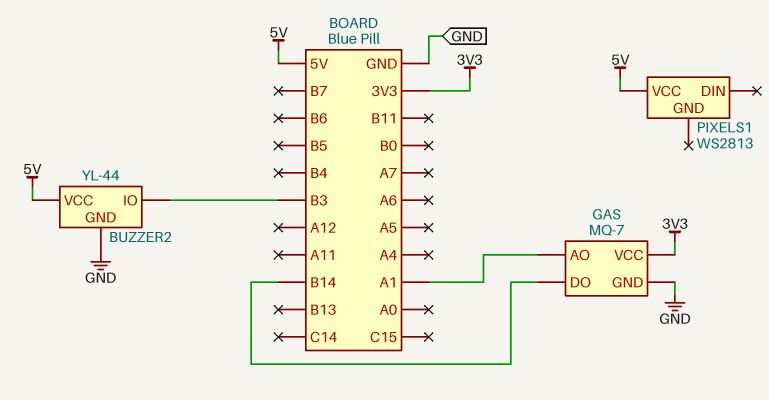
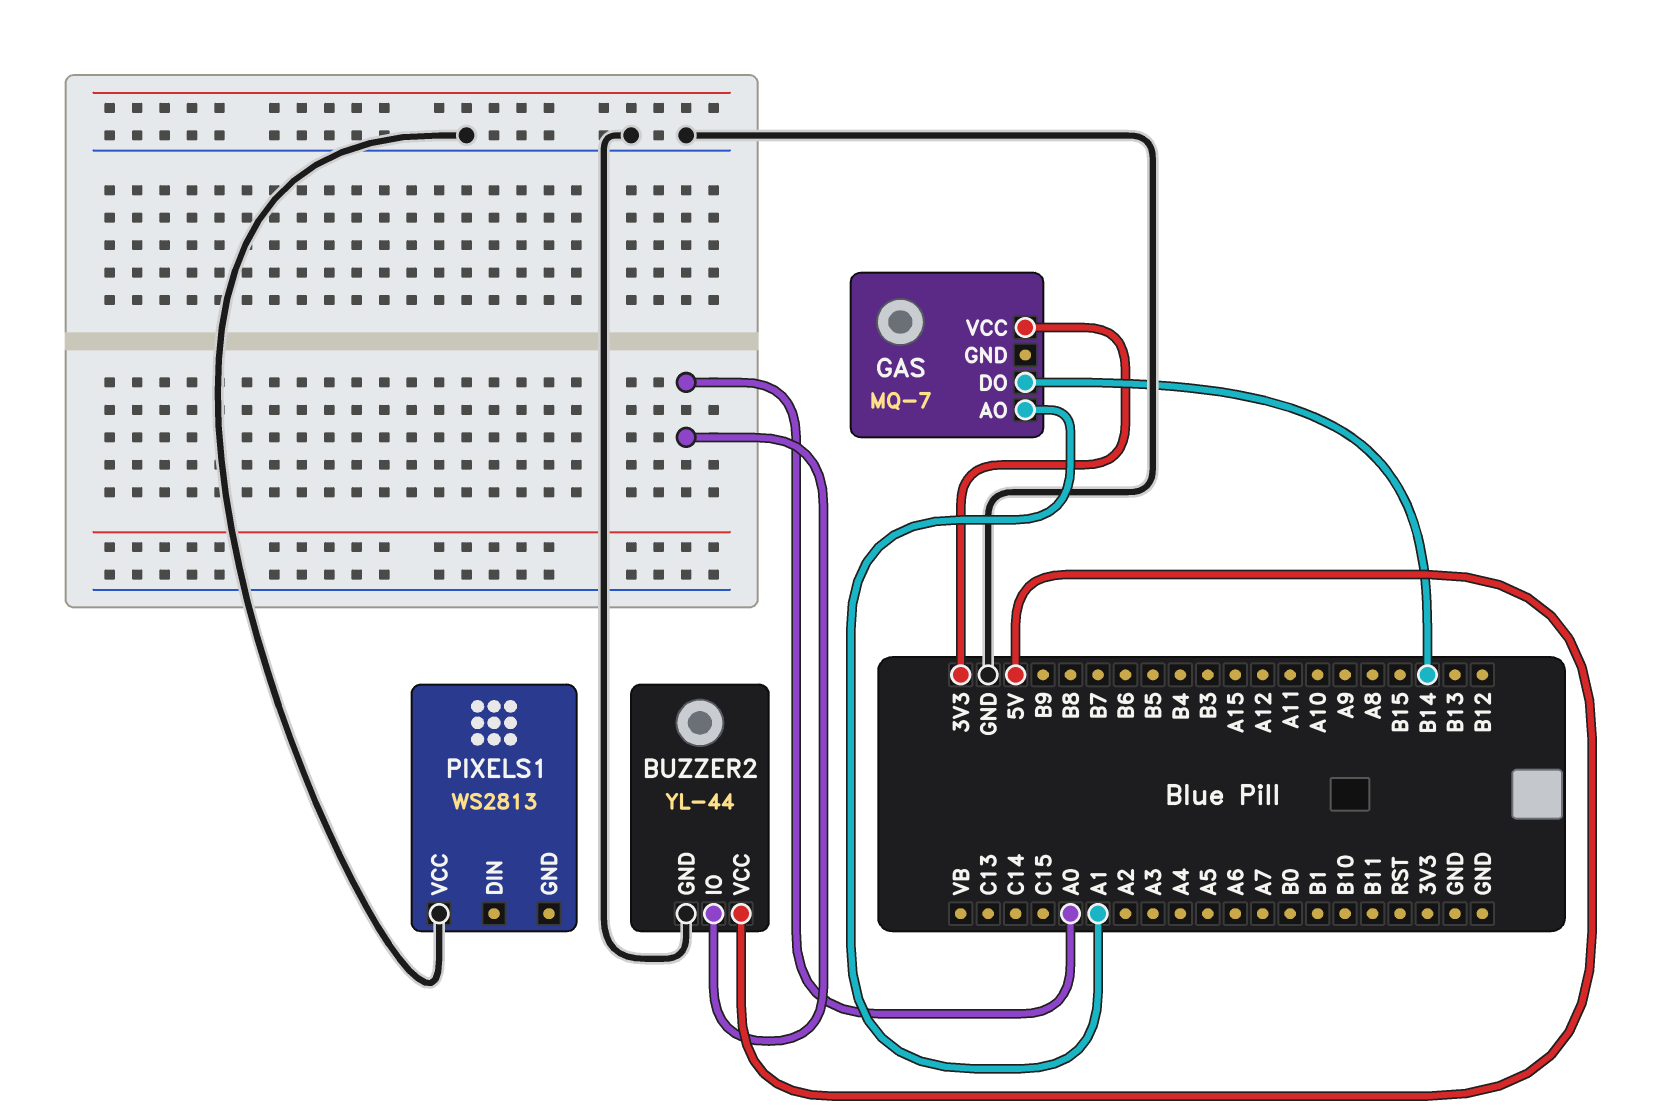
BUZZER2 pin IO: B3 -> A0
GAS pin GND: GND -> none
PIXELS1 pin VCC: 5V -> GND

